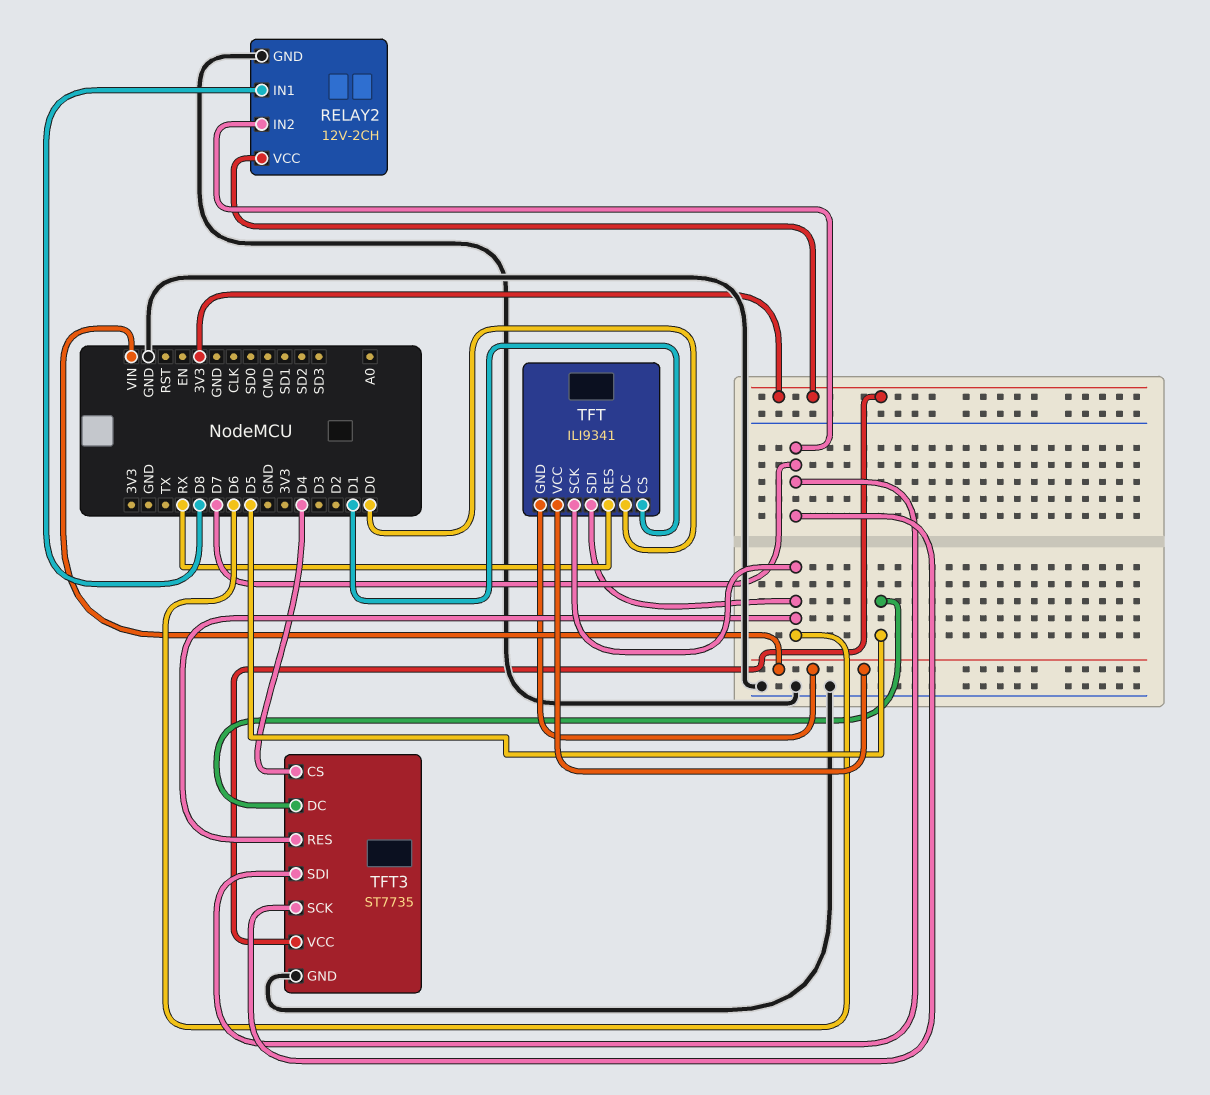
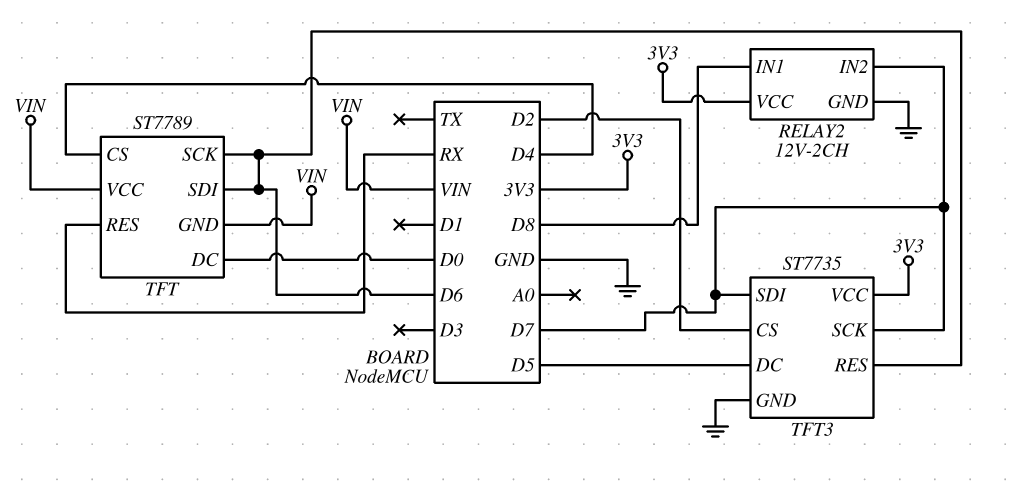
TFT: ILI9341 -> ST7789
TFT pin CS: D1 -> D4
TFT3 pin CS: D4 -> D2

